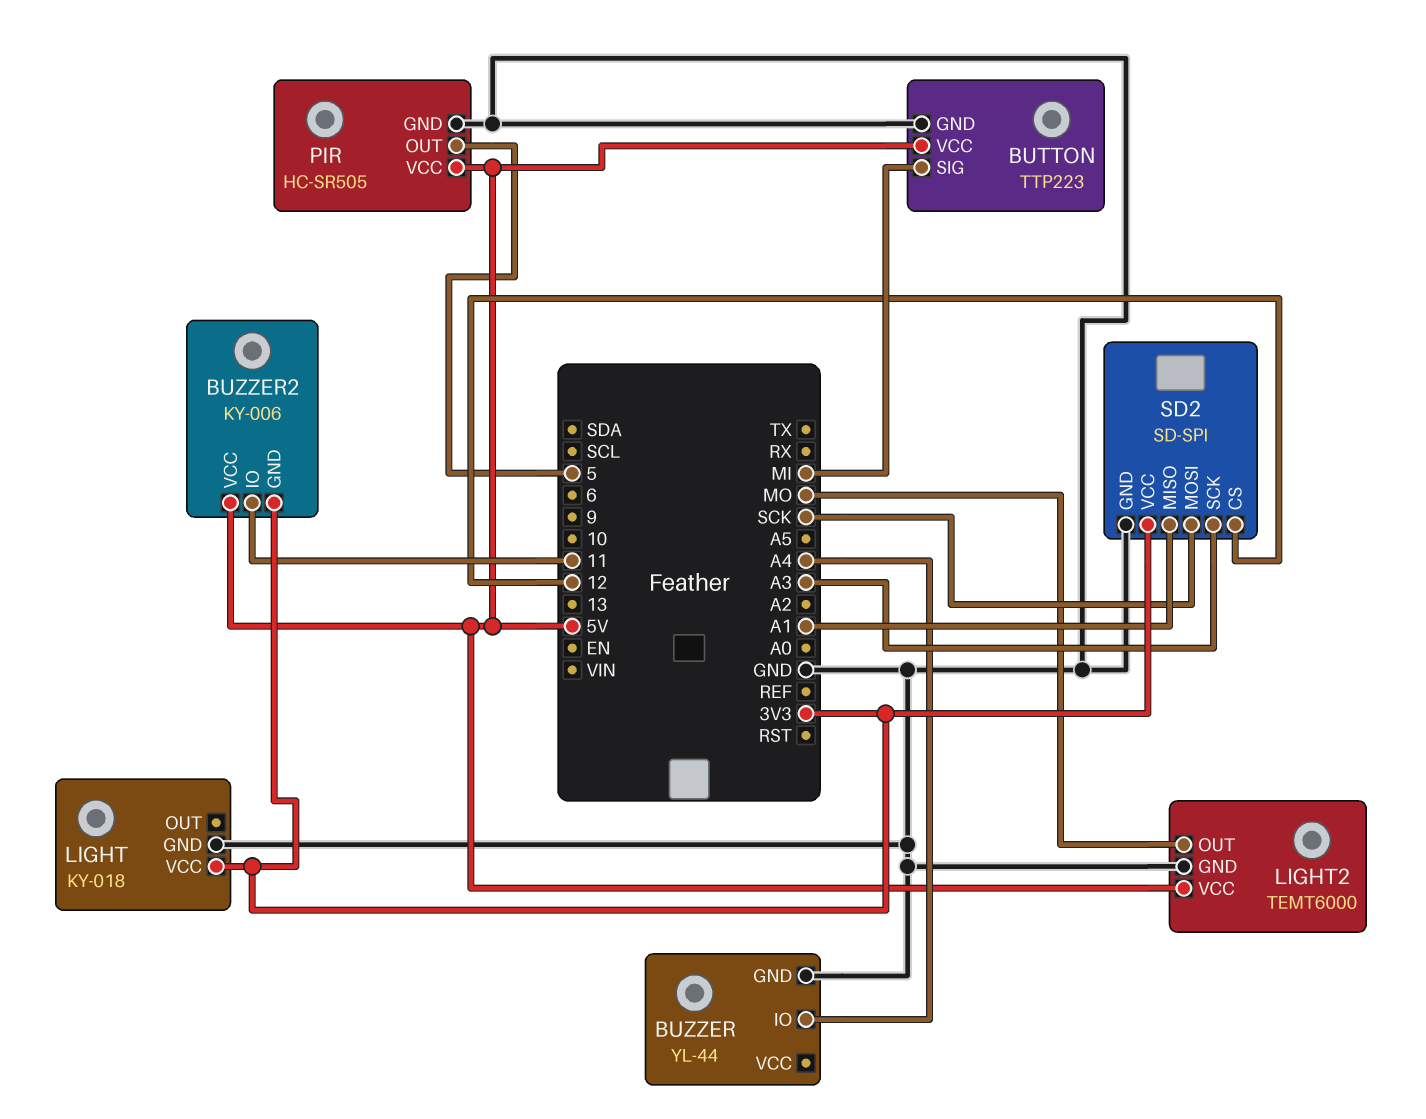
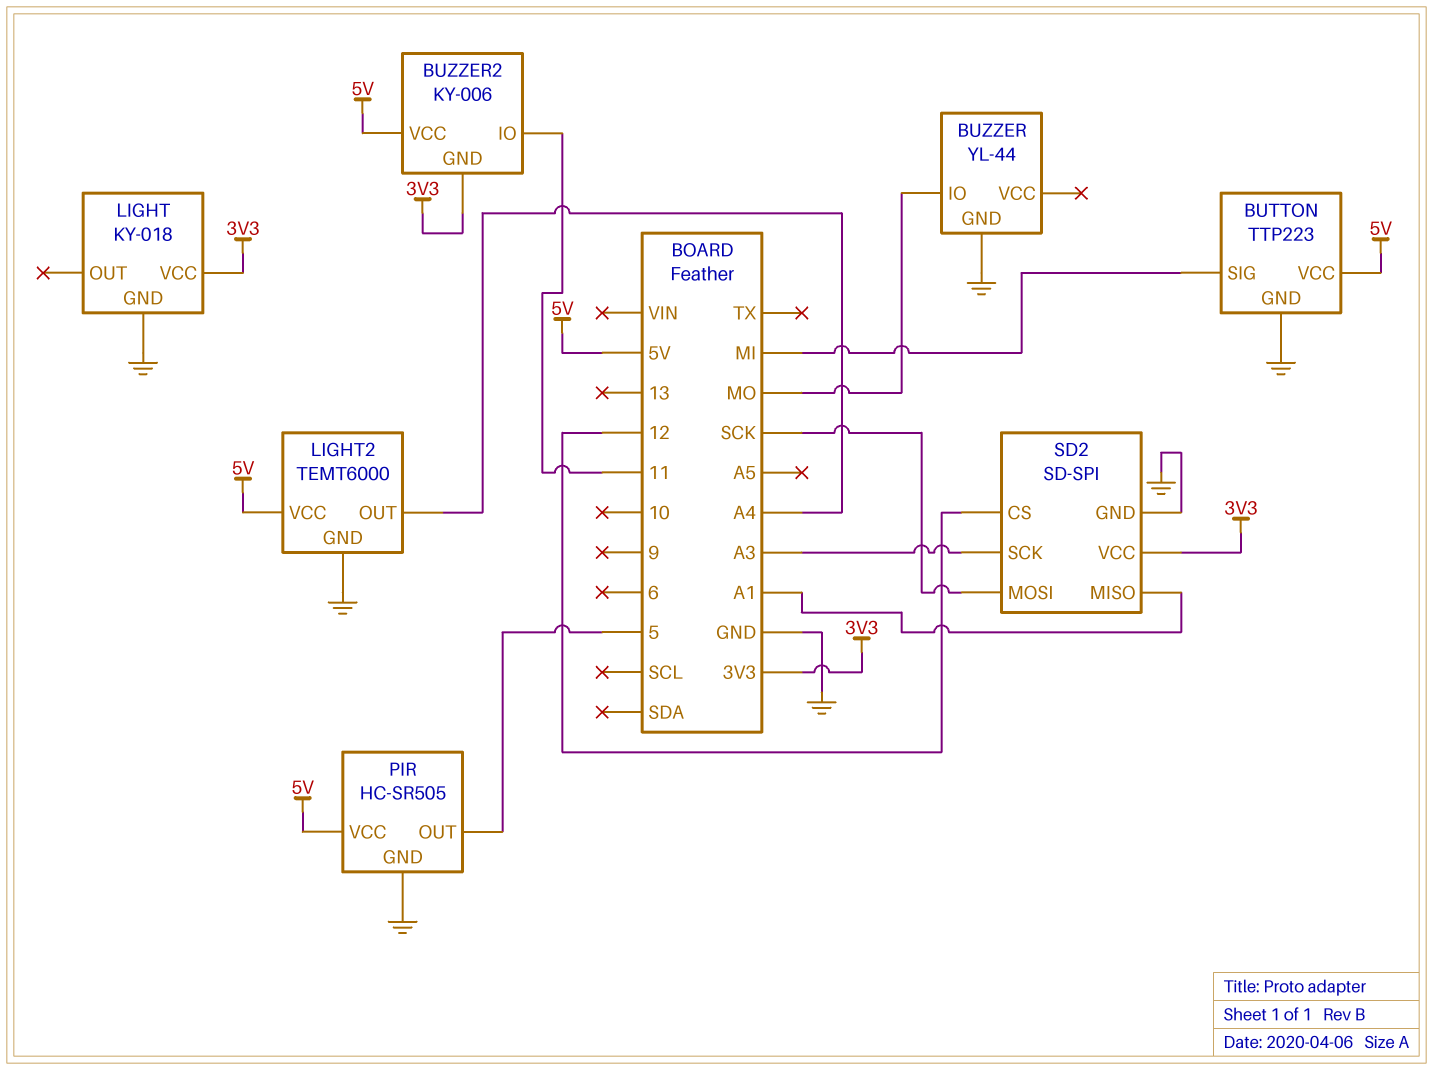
BUZZER pin IO: A4 -> MO
LIGHT2 pin OUT: MO -> A4

